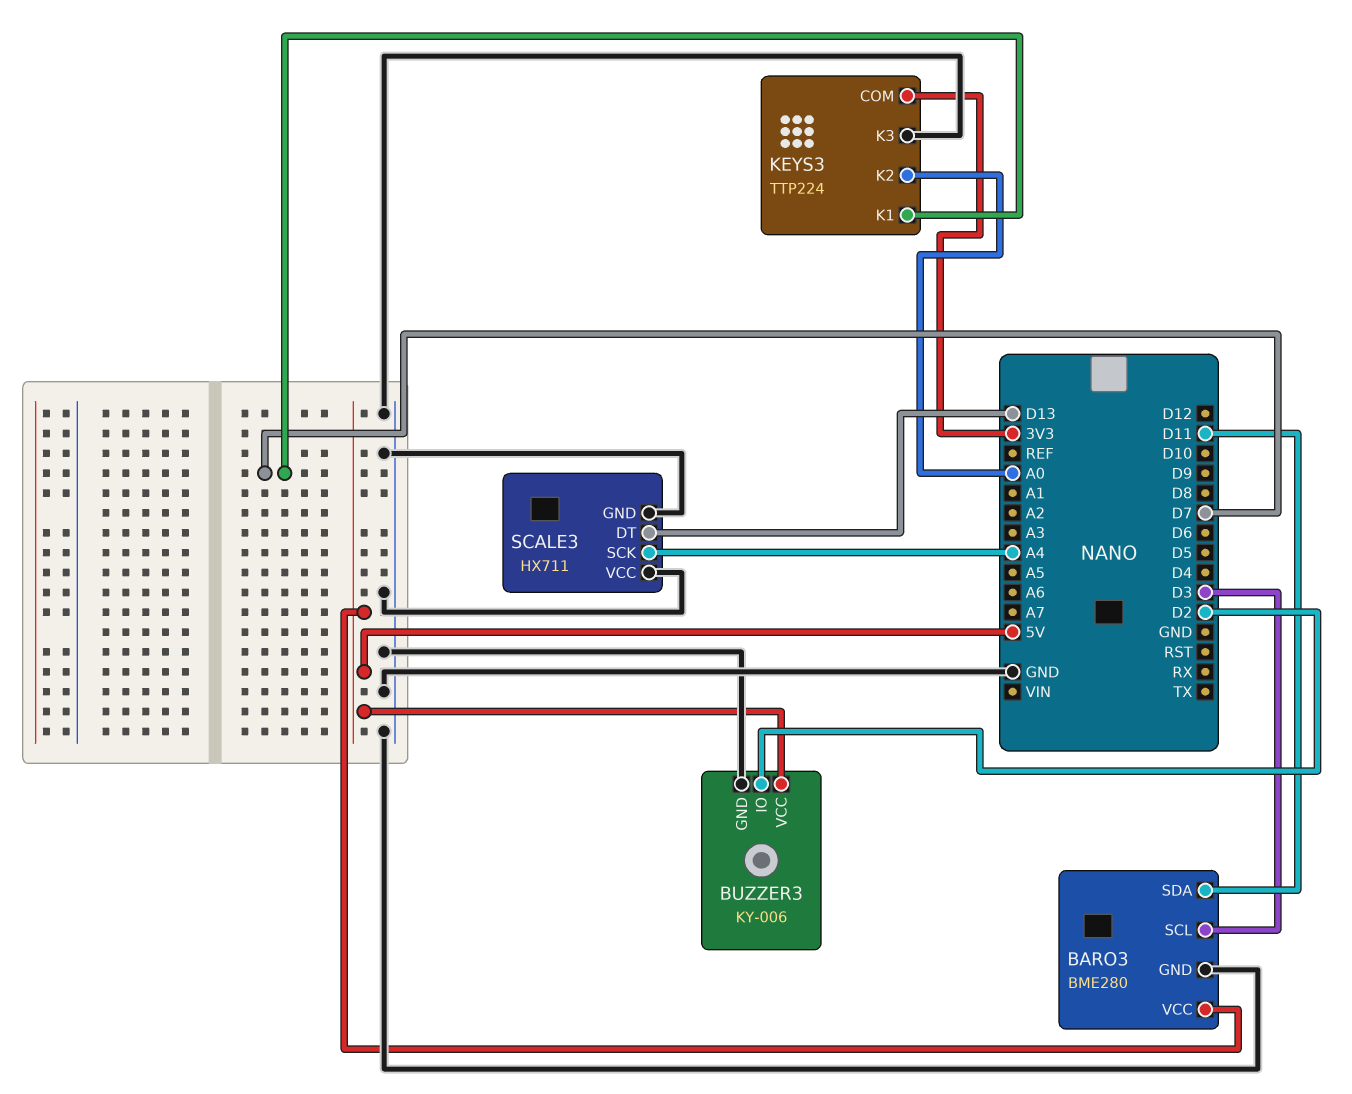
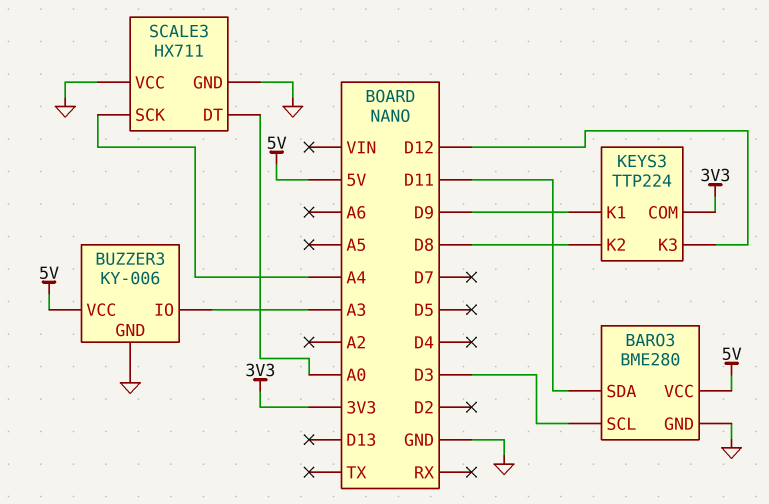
BUZZER3 pin IO: D2 -> A3
KEYS3 pin K1: D7 -> D9
KEYS3 pin K2: A0 -> D8
KEYS3 pin K3: GND -> D12
SCALE3 pin DT: D13 -> A0

